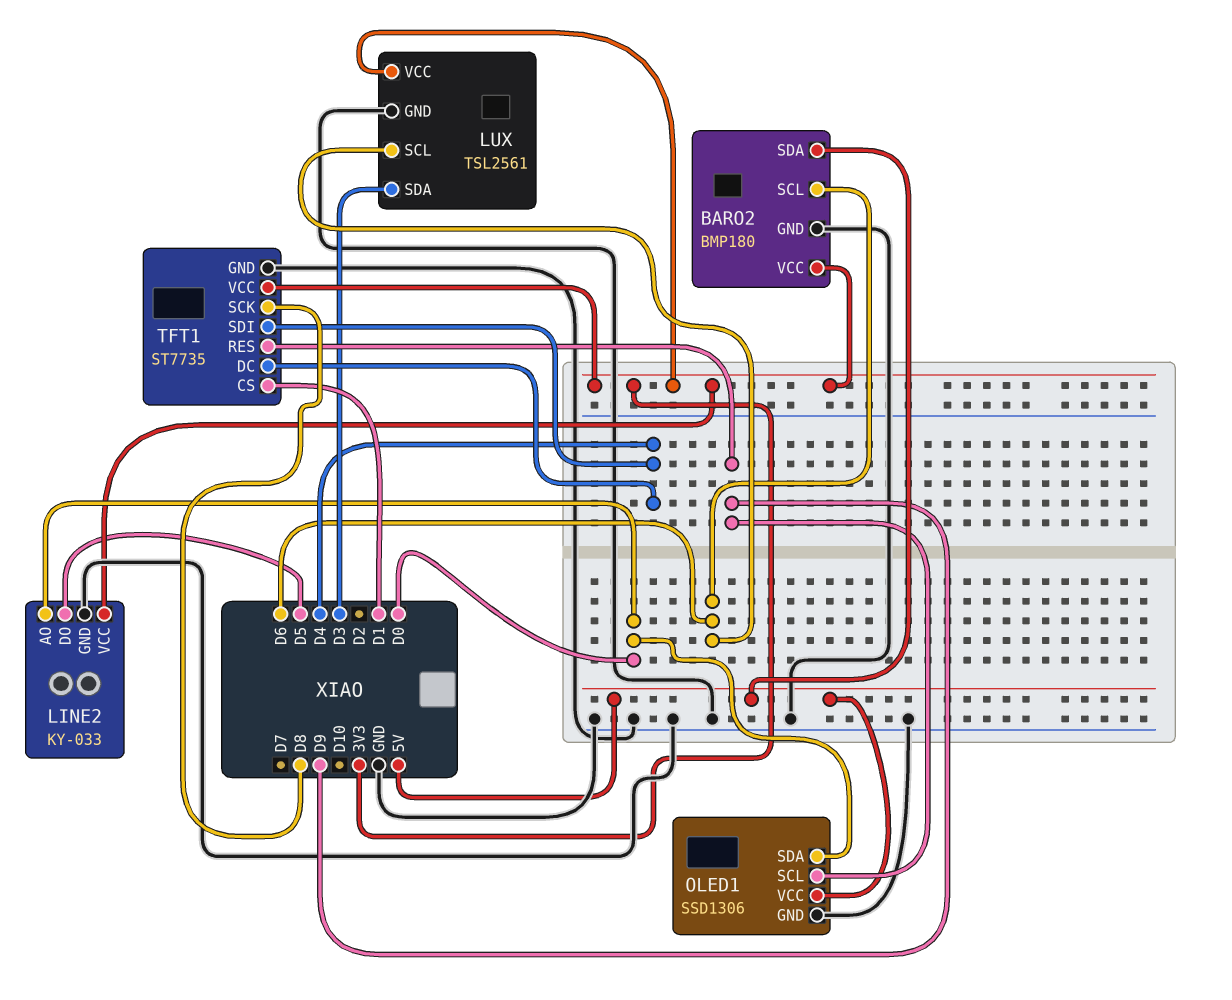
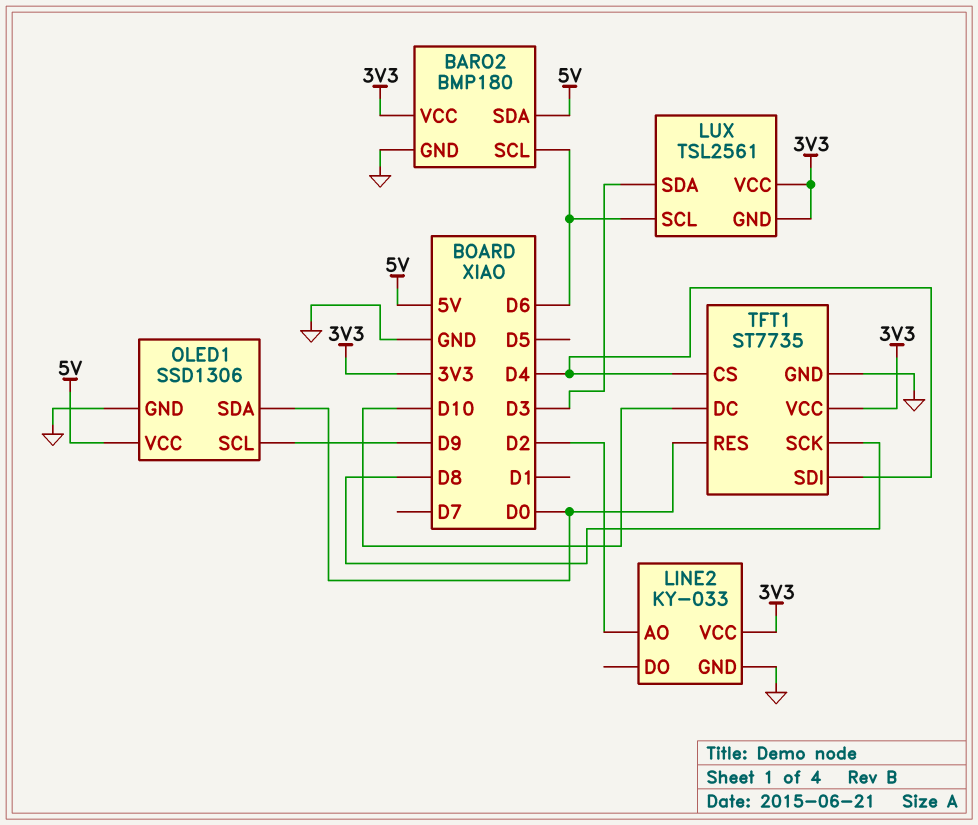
LINE2 pin AO: D0 -> D2
LINE2 pin DO: D5 -> none
LUX pin GND: GND -> 3V3
TFT1 pin CS: D1 -> D4
TFT1 pin DC: D4 -> D10
TFT1 pin RES: D9 -> D0

